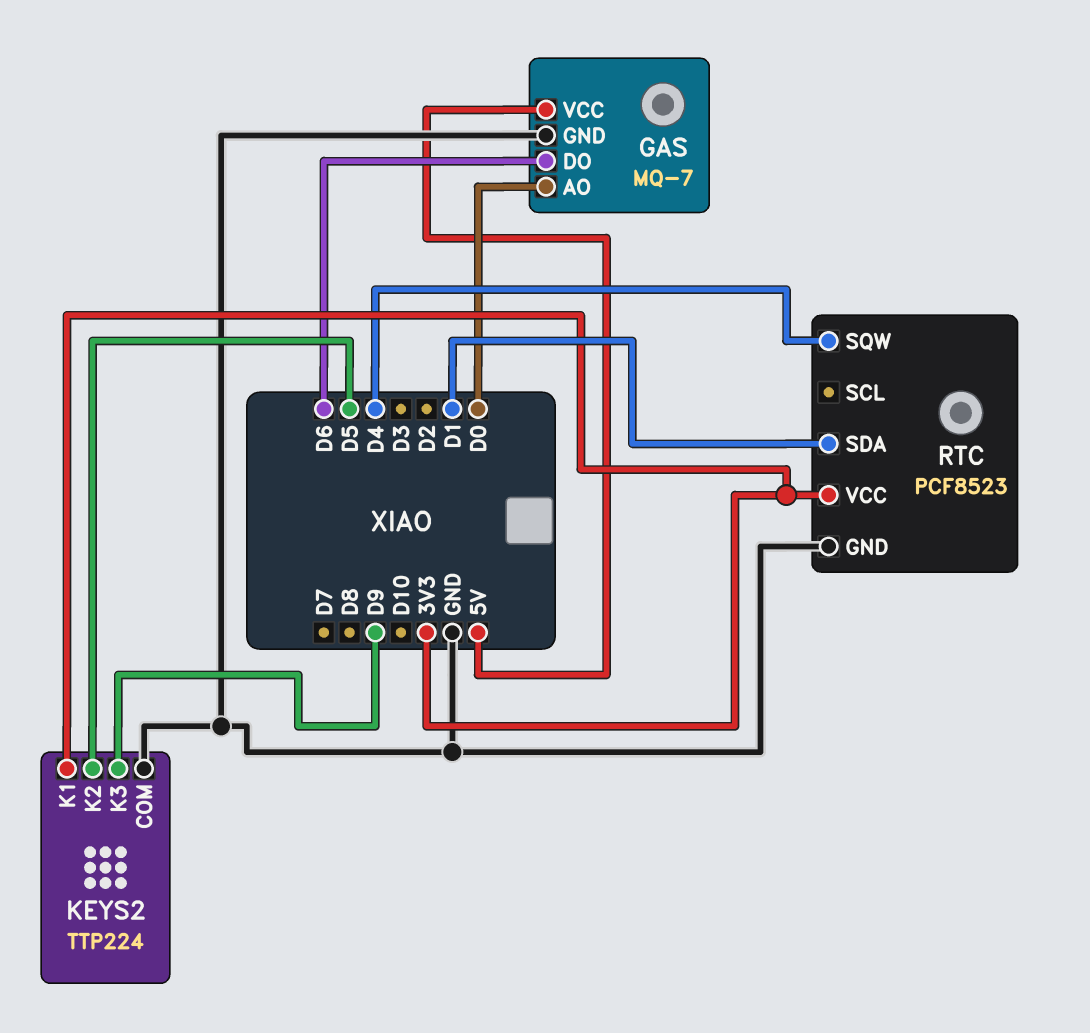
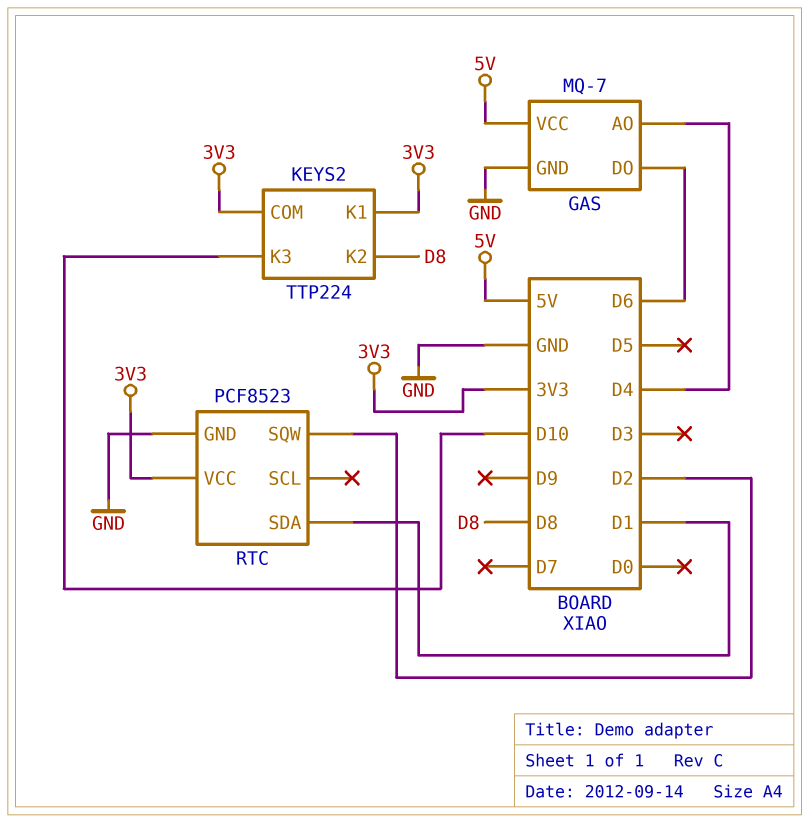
GAS pin AO: D0 -> D4
KEYS2 pin COM: GND -> 3V3
KEYS2 pin K2: D5 -> D8
KEYS2 pin K3: D9 -> D10
RTC pin SQW: D4 -> D2

